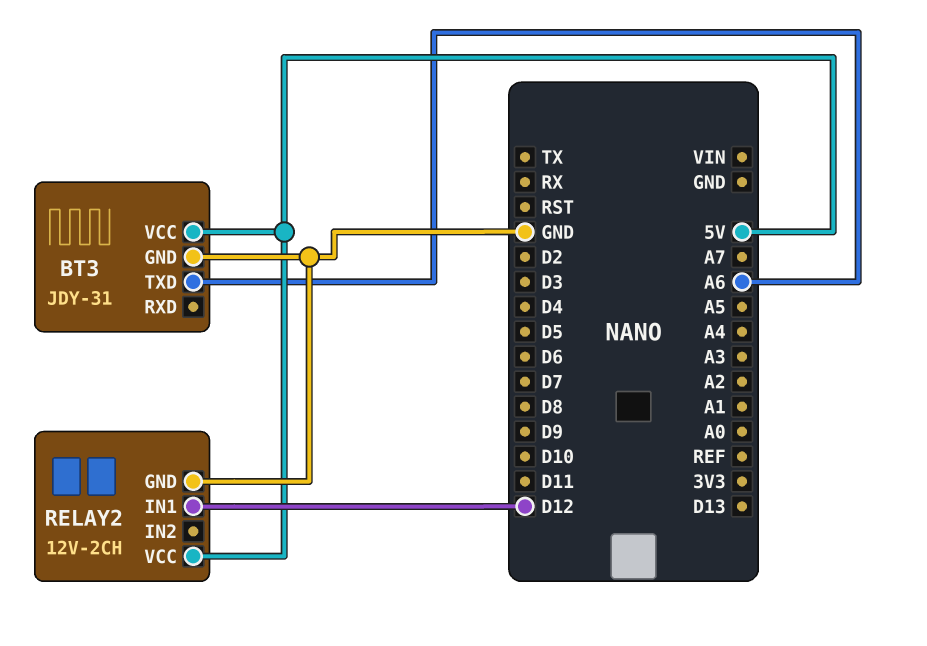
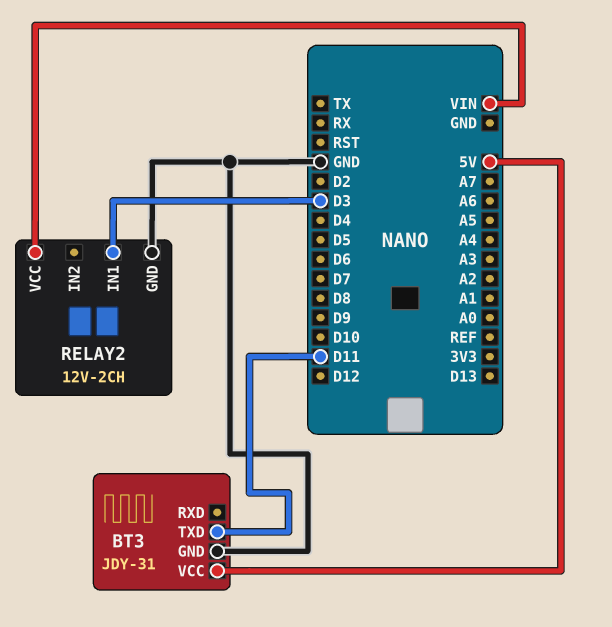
BT3 pin TXD: A6 -> D11
RELAY2 pin IN1: D12 -> D3
RELAY2 pin VCC: 5V -> VIN

